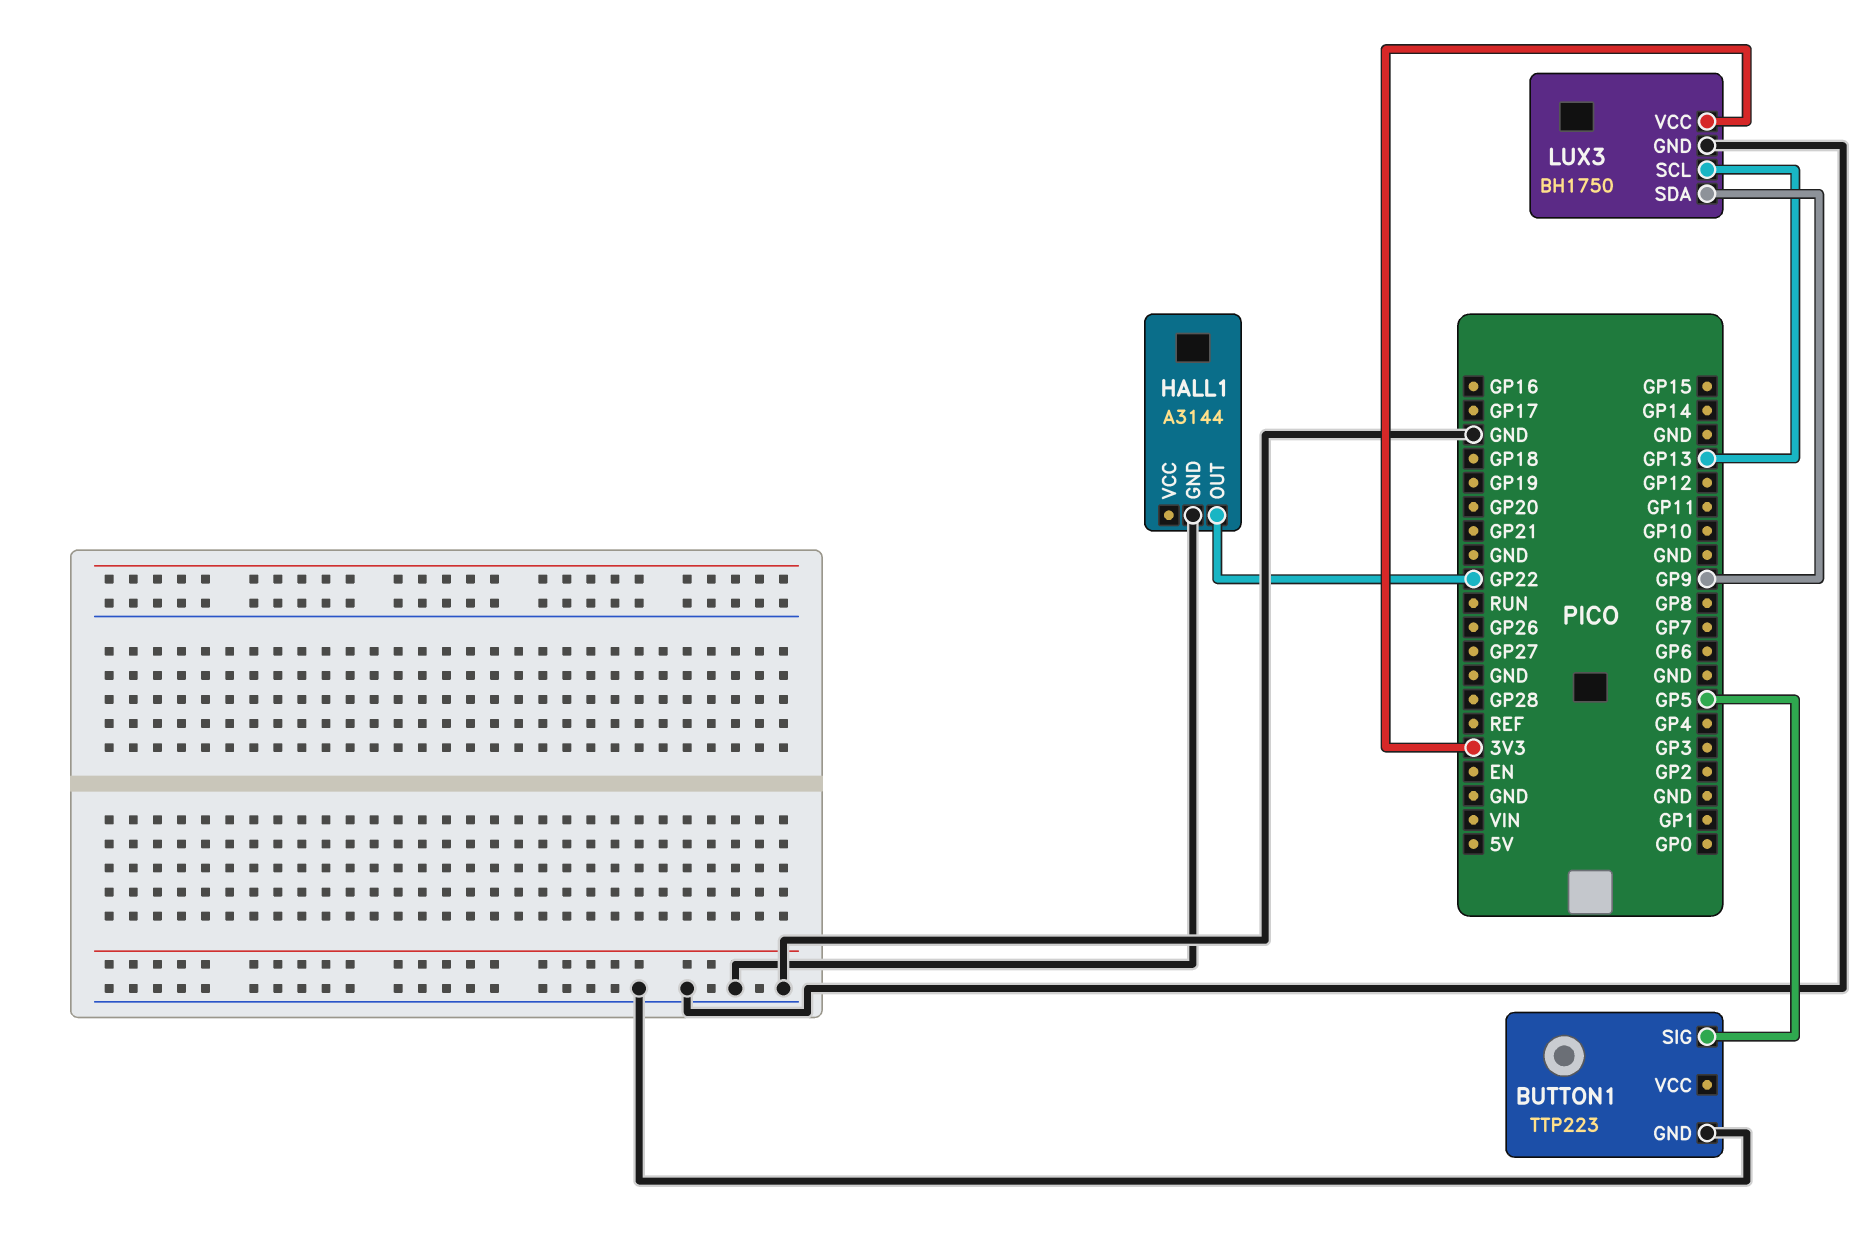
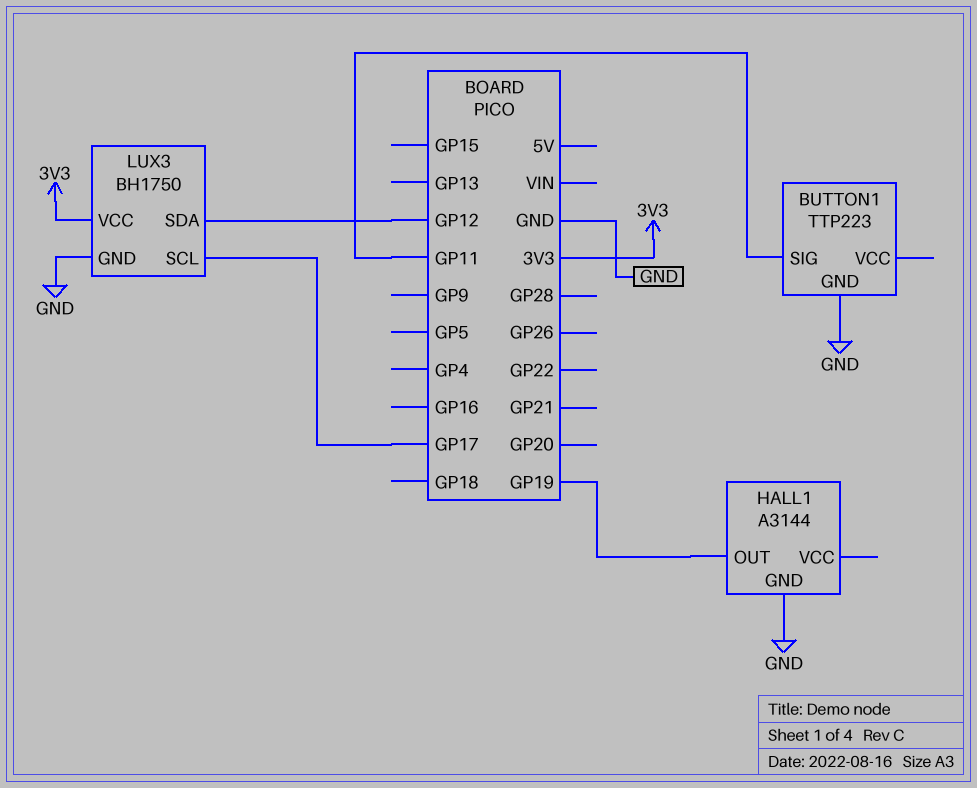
BUTTON1 pin SIG: GP5 -> GP11
HALL1 pin OUT: GP22 -> GP19
LUX3 pin SCL: GP13 -> GP17
LUX3 pin SDA: GP9 -> GP12

